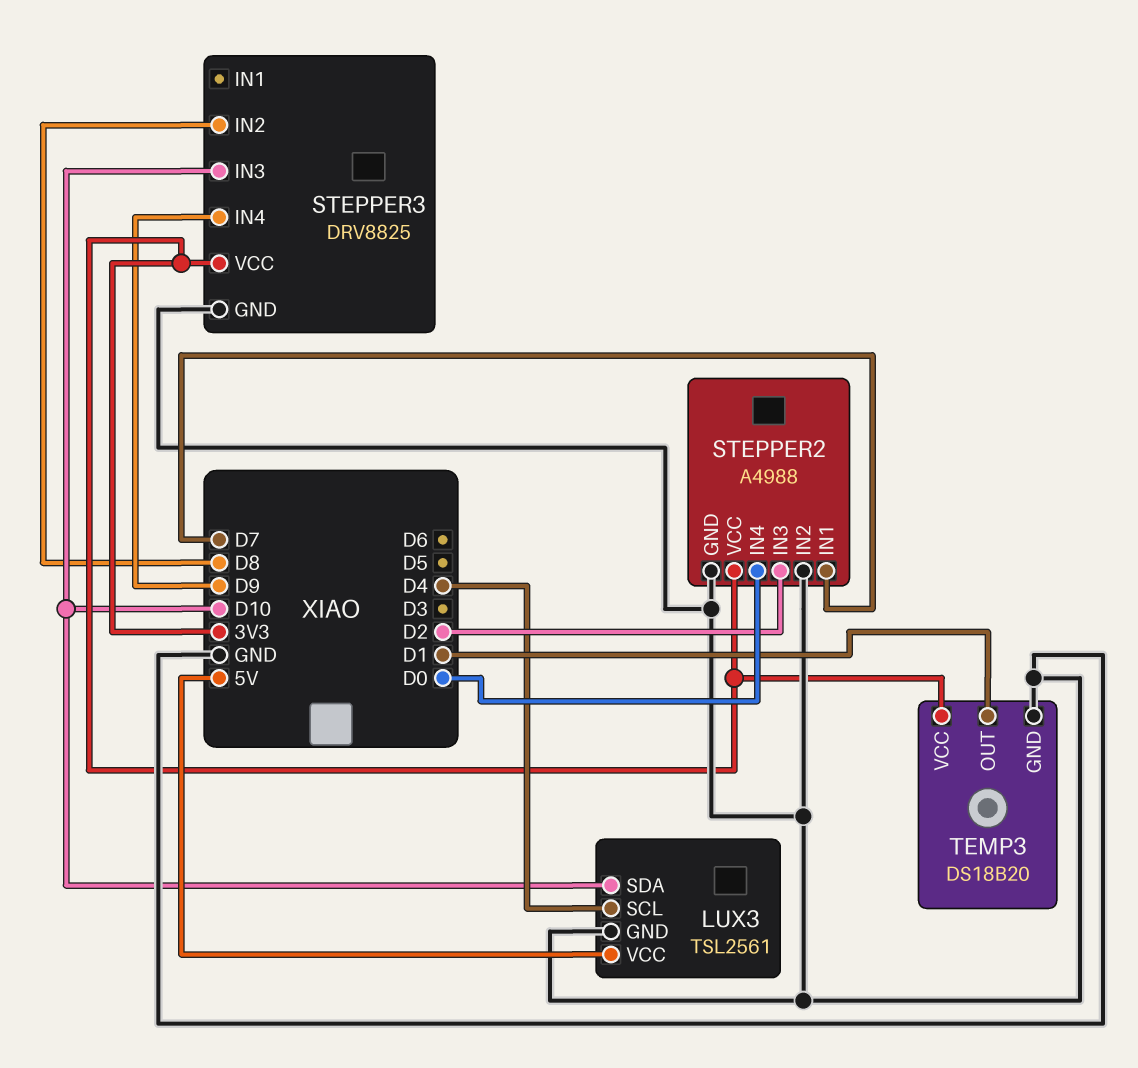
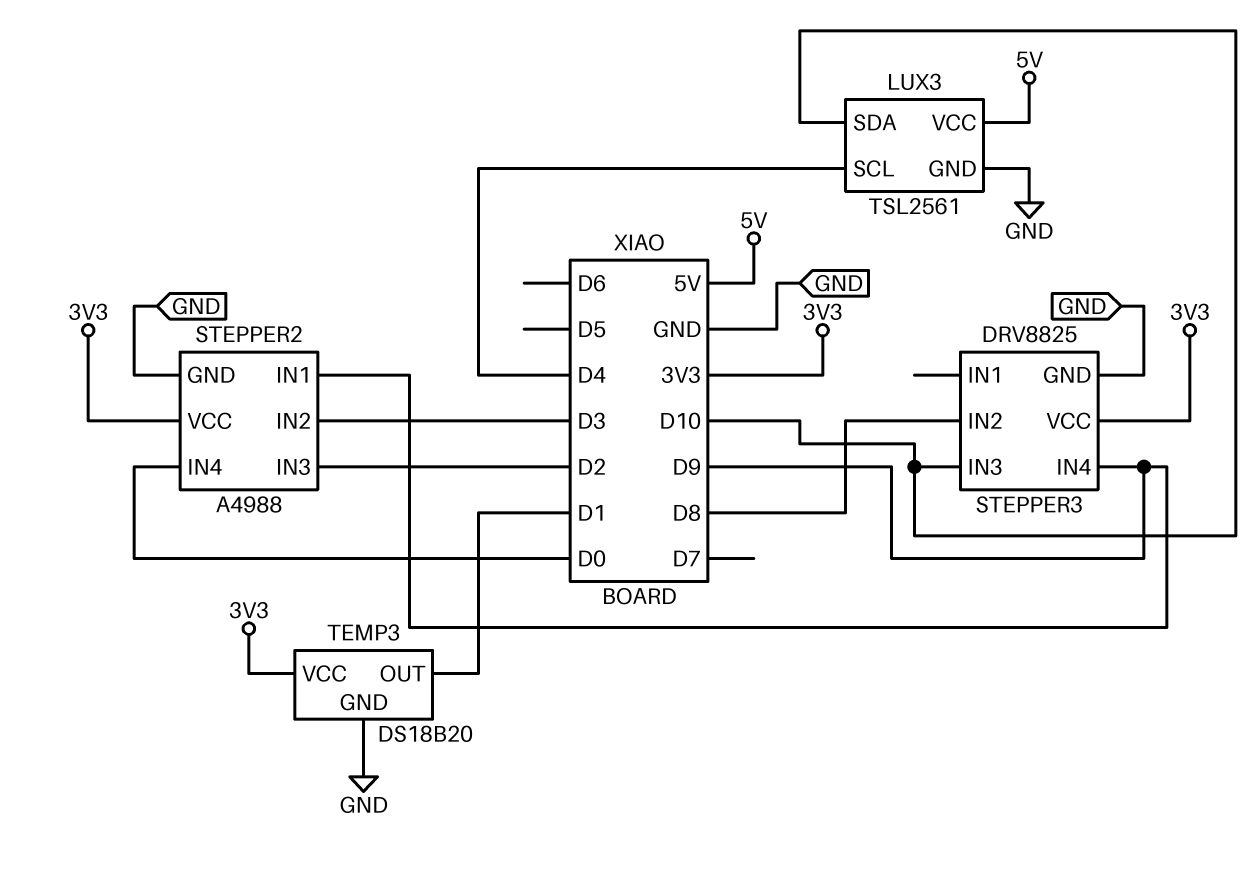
STEPPER2 pin IN1: D7 -> D9
STEPPER2 pin IN2: GND -> D3

